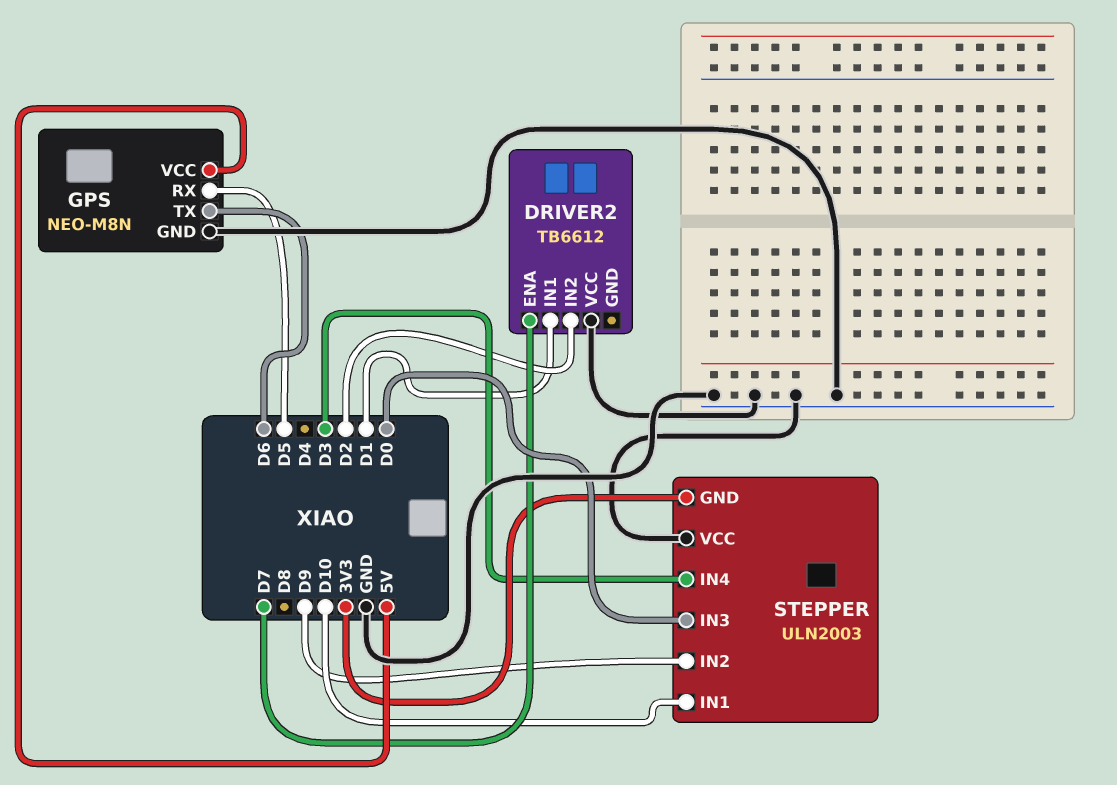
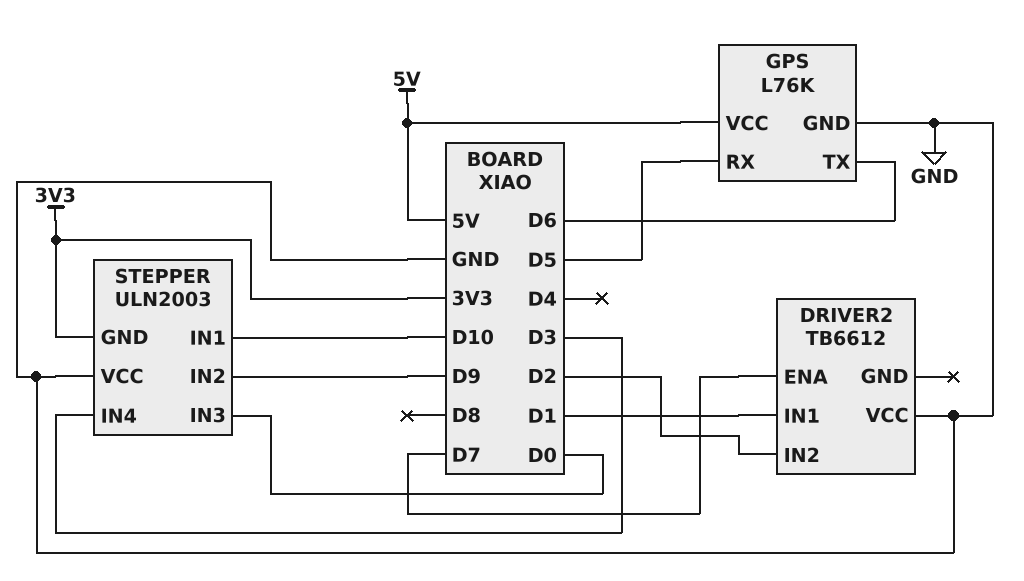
GPS: NEO-M8N -> L76K

